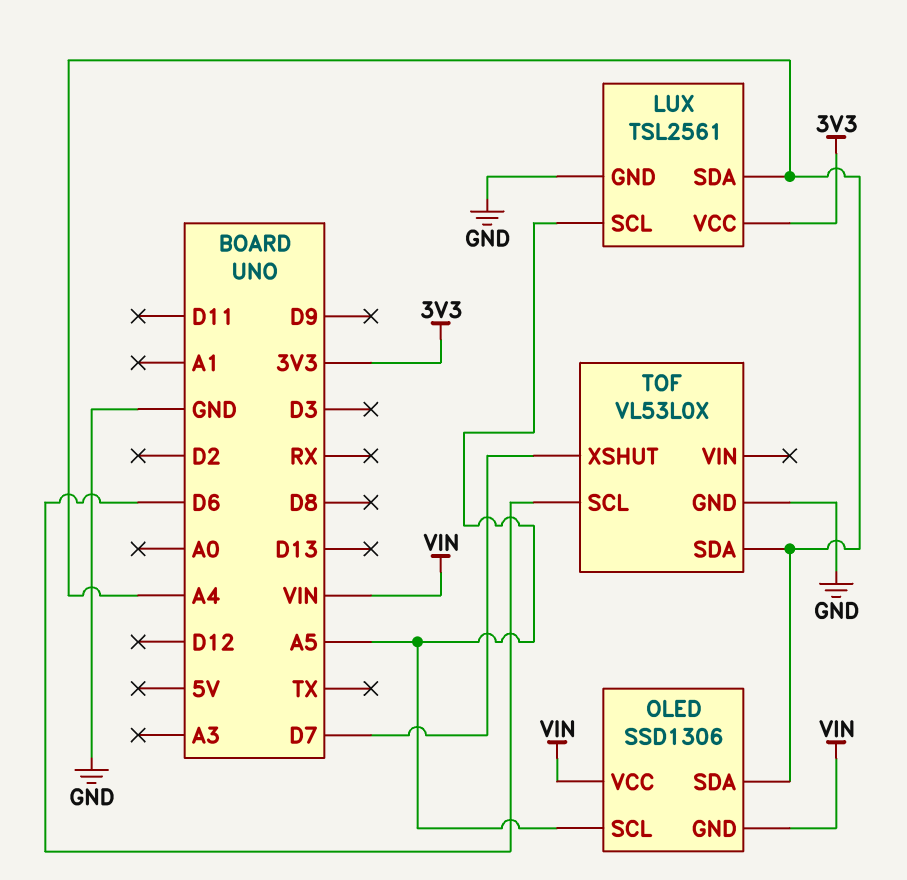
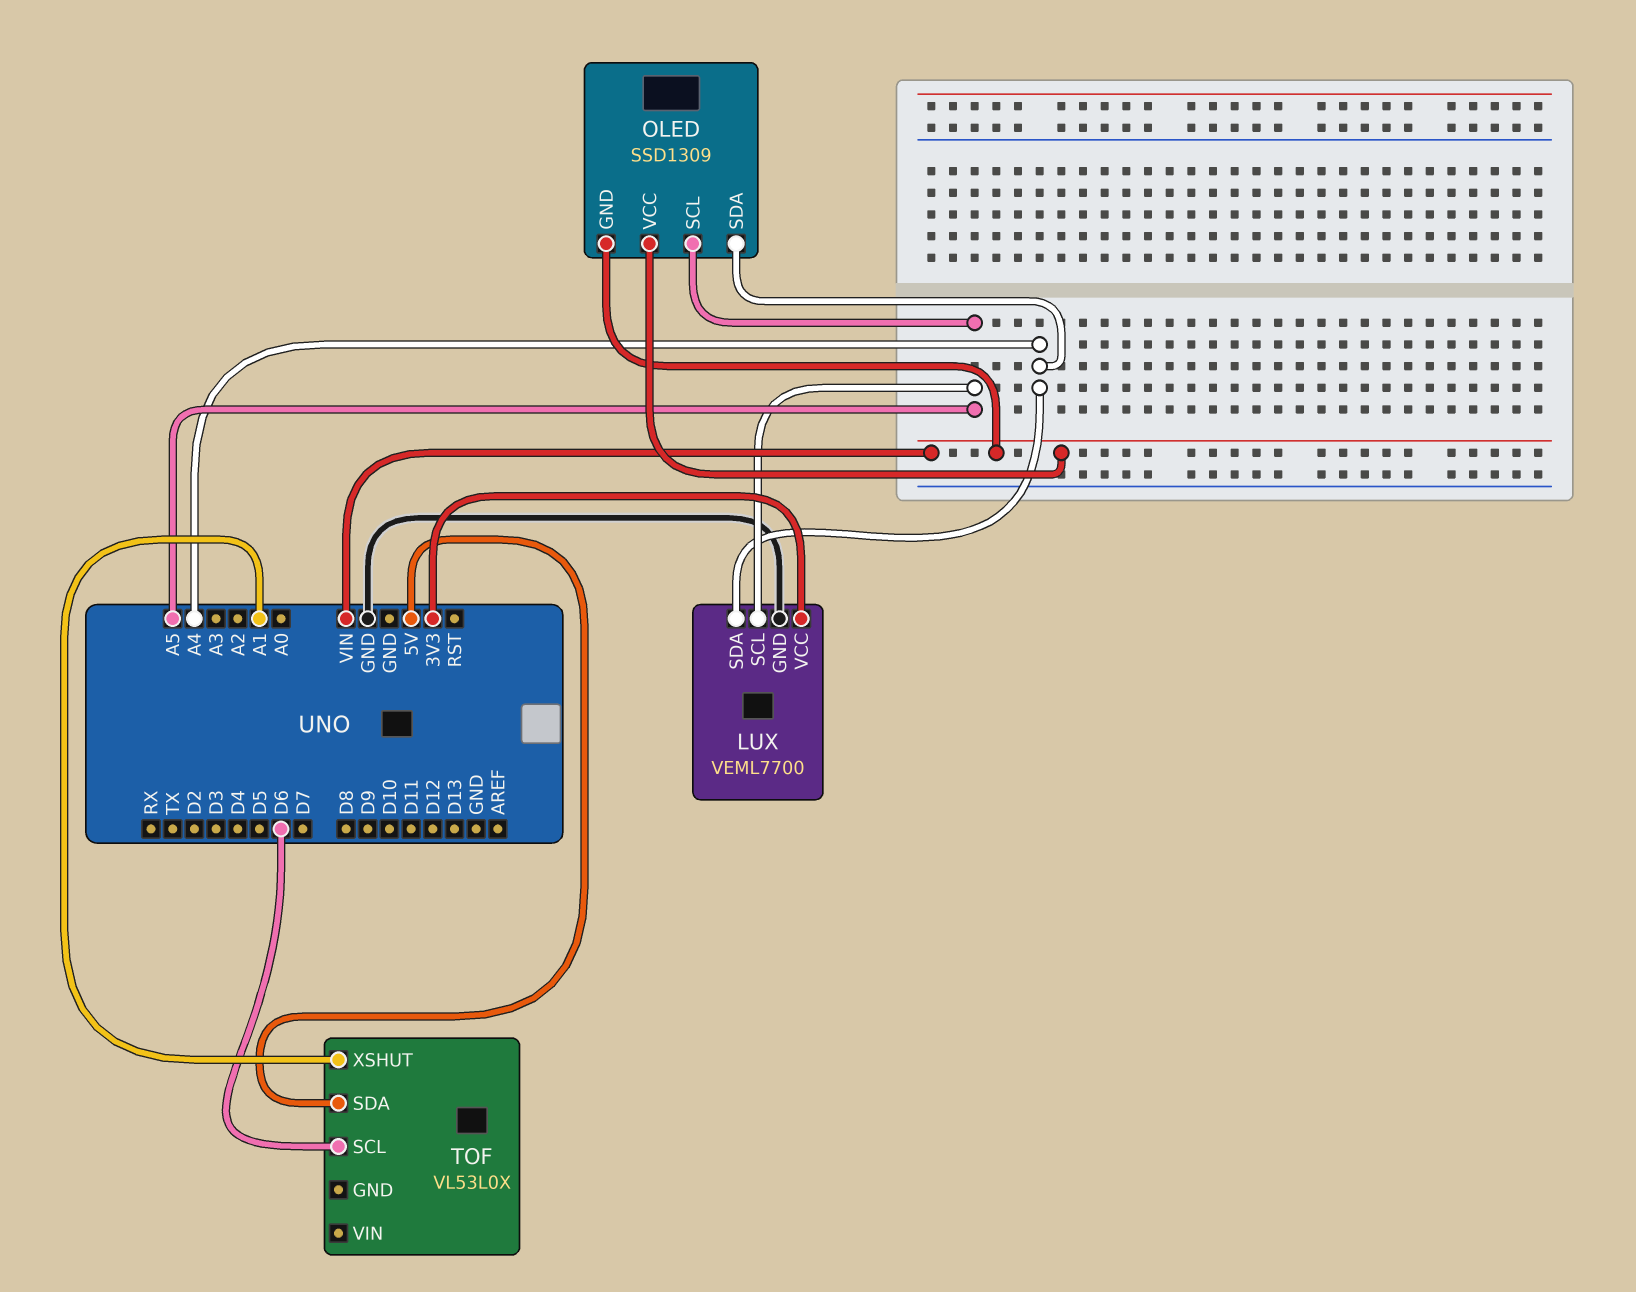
LUX: TSL2561 -> VEML7700
OLED: SSD1306 -> SSD1309
TOF pin GND: GND -> none
TOF pin SDA: A4 -> 5V
TOF pin XSHUT: D7 -> A1

